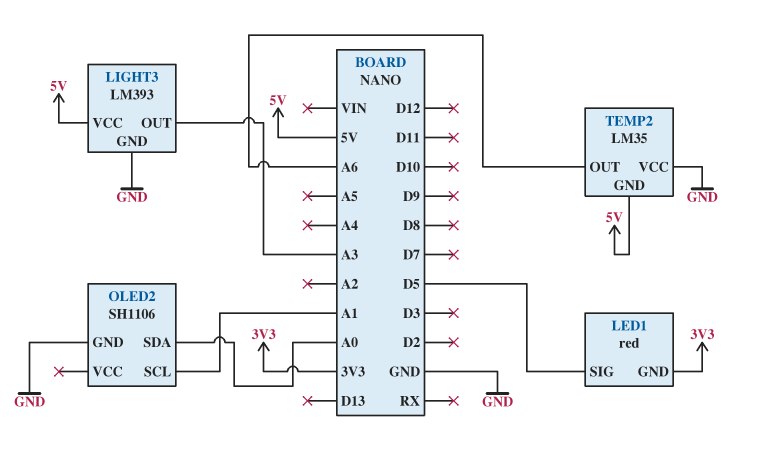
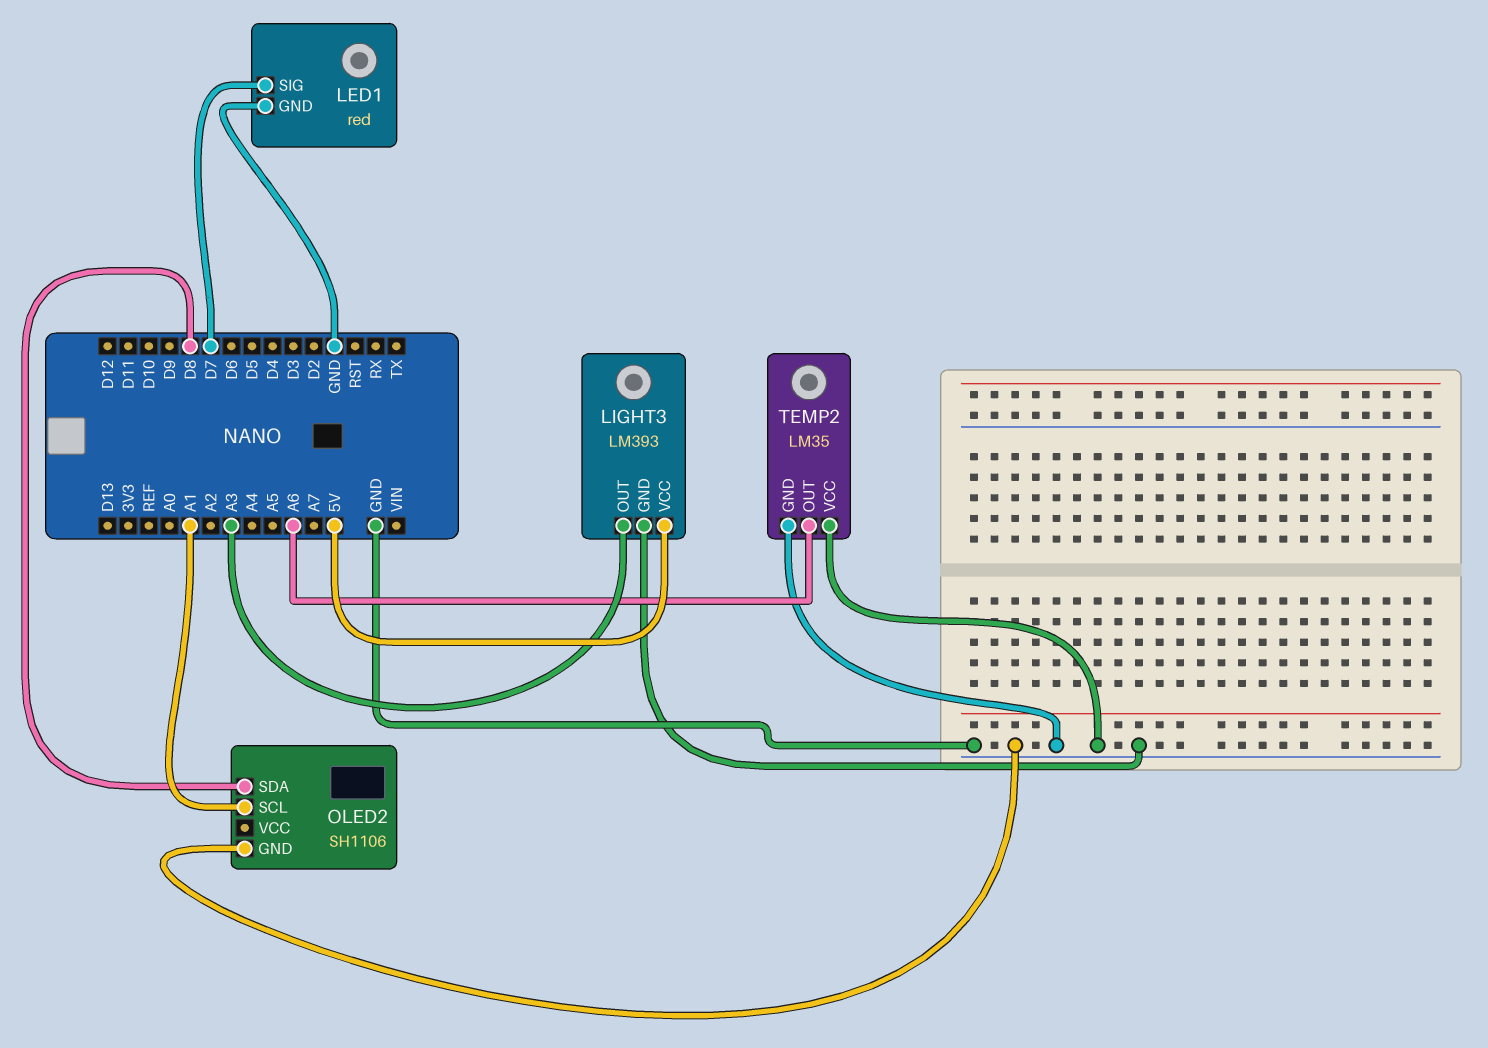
LED1 pin GND: 3V3 -> GND
LED1 pin SIG: D5 -> D7
OLED2 pin SDA: A0 -> D8
TEMP2 pin GND: 5V -> GND

